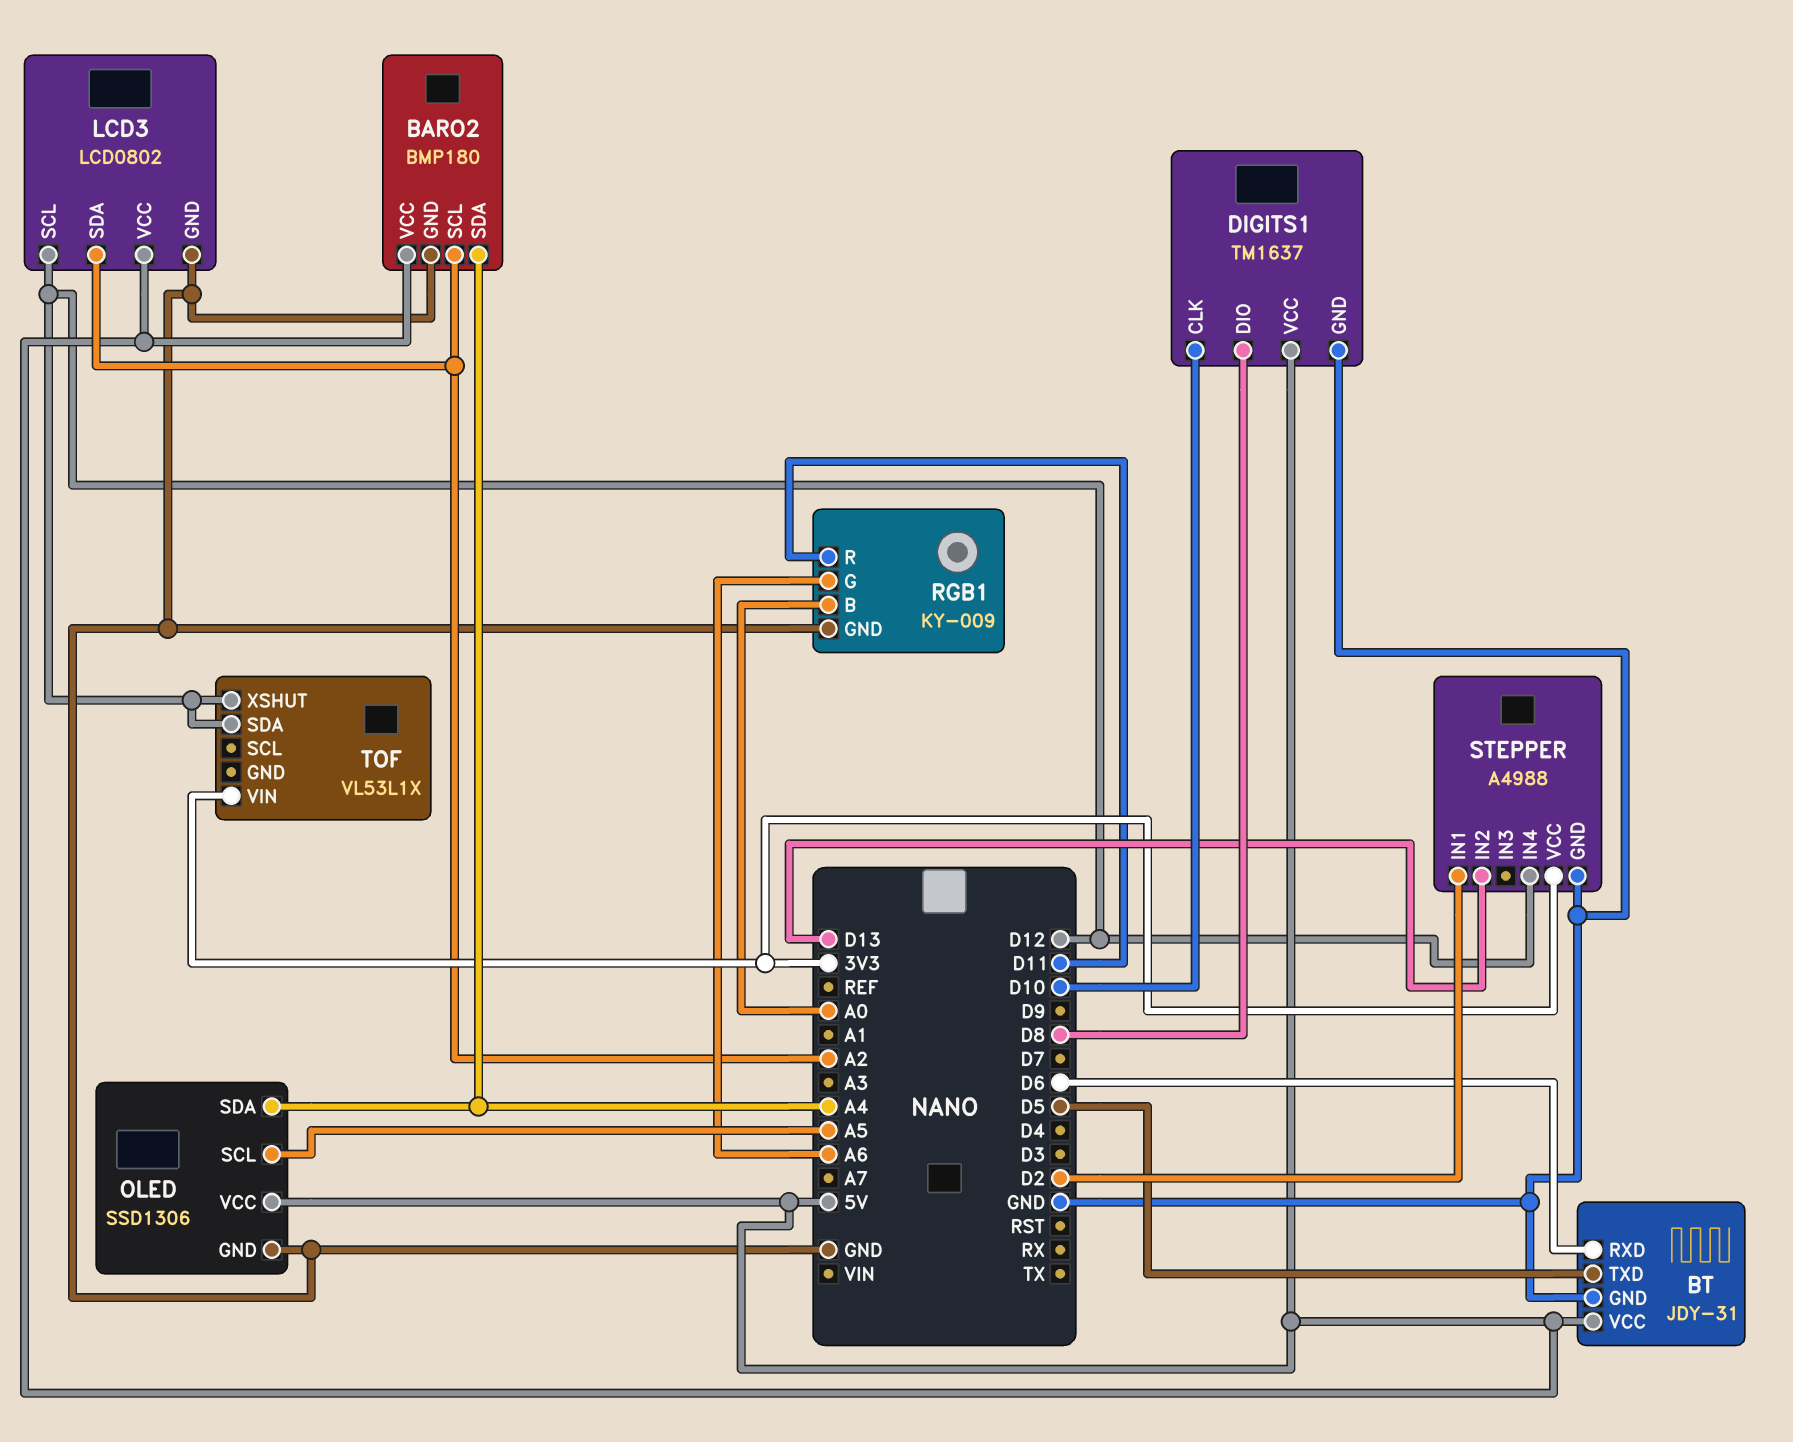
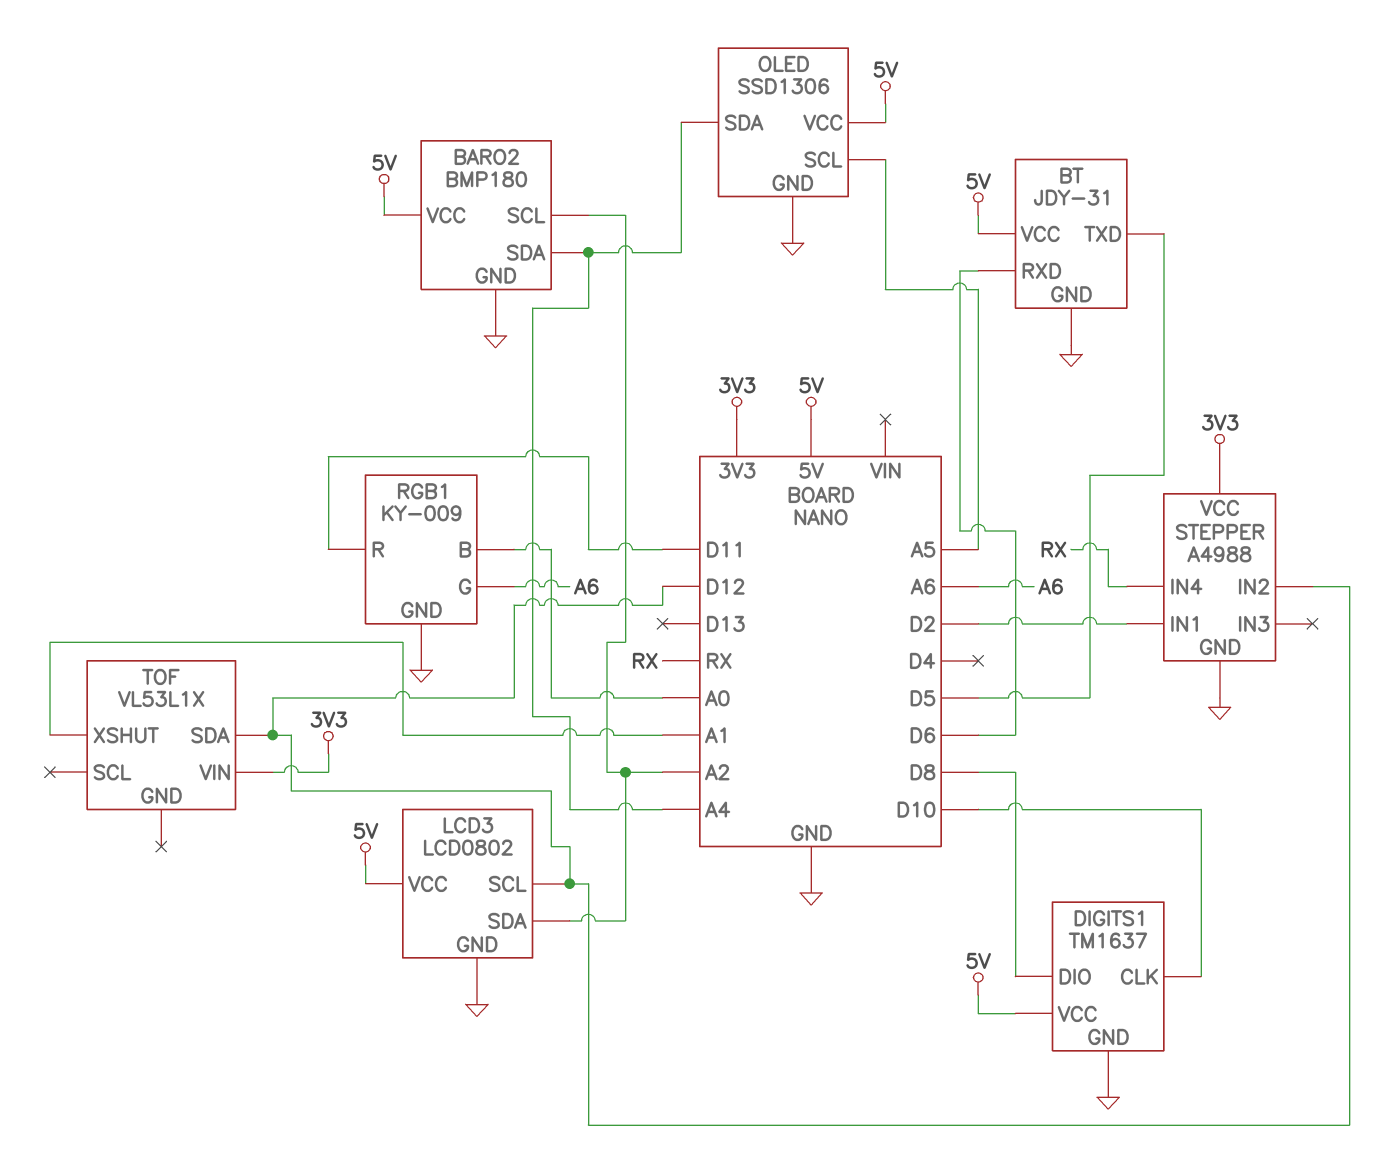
STEPPER pin IN2: D13 -> D12
STEPPER pin IN4: D12 -> RX
TOF pin XSHUT: D12 -> A1

